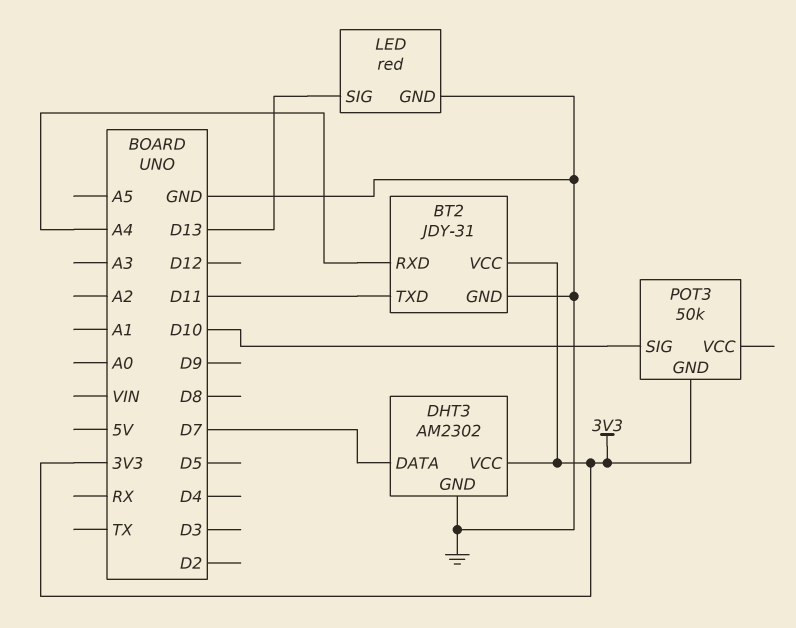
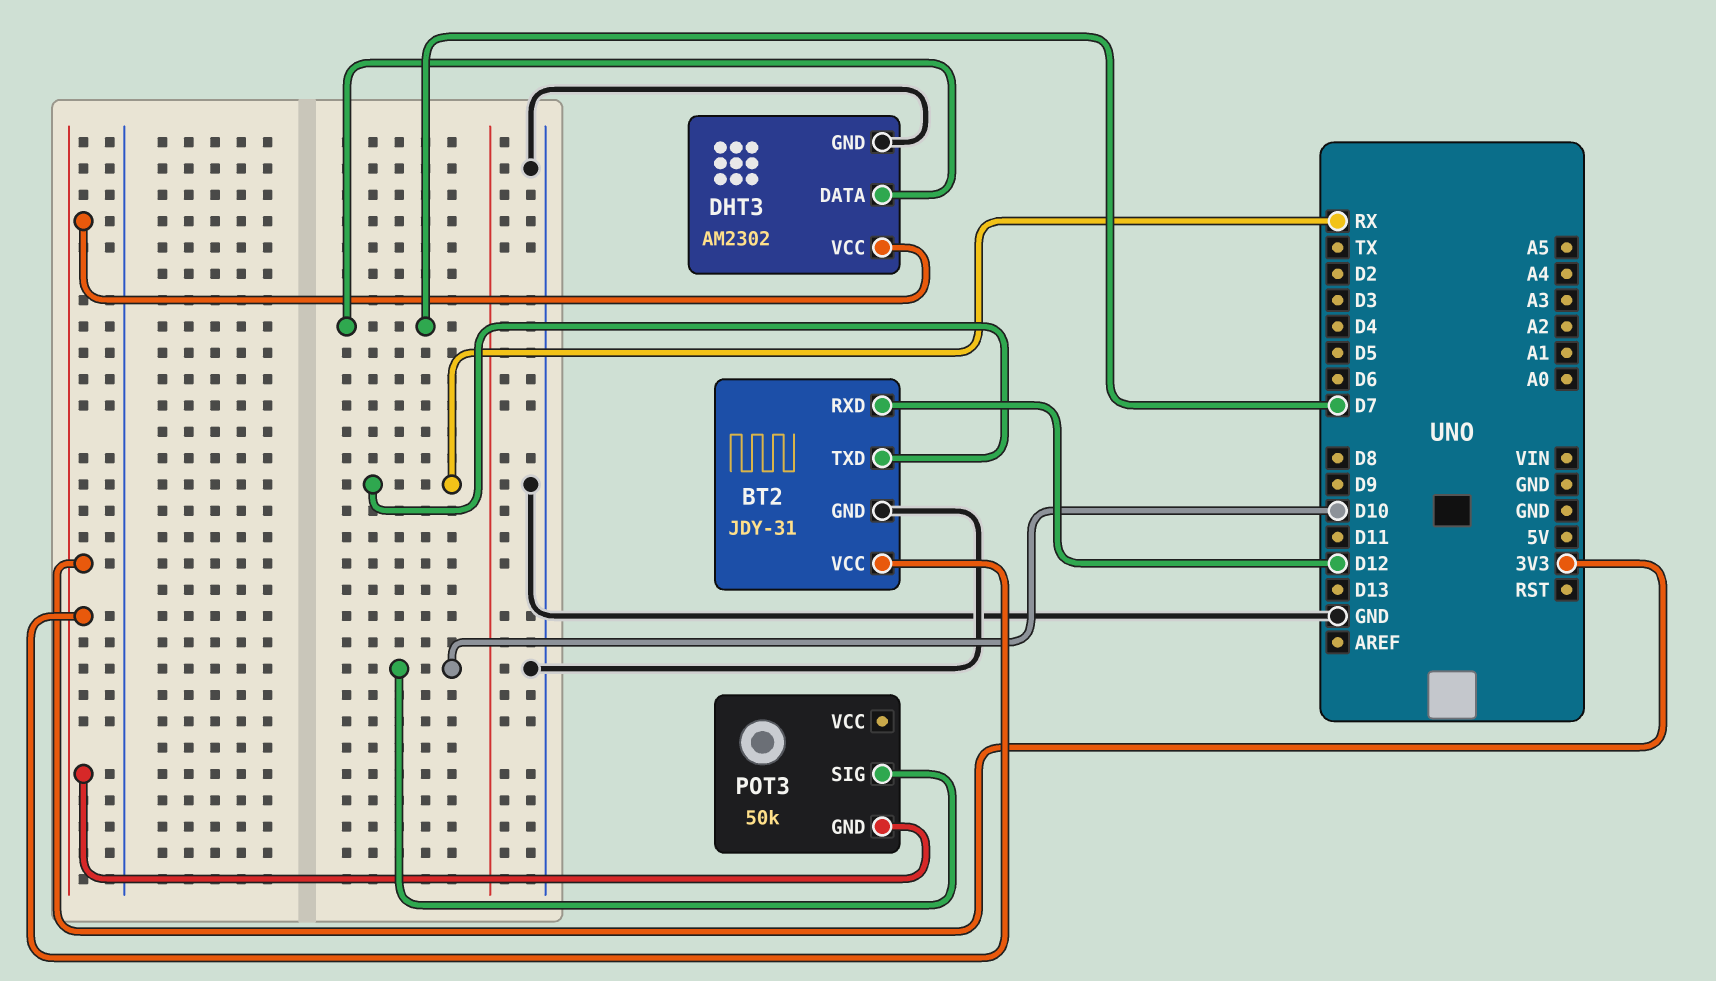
BT2 pin RXD: A4 -> D12
BT2 pin TXD: D11 -> RX
LED: red -> none
LED pin GND: GND -> none
LED pin SIG: D13 -> none

